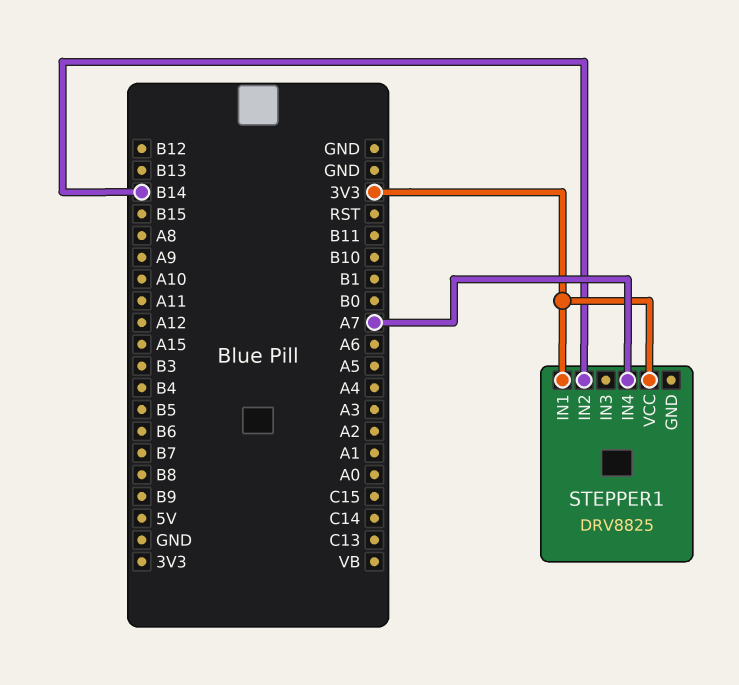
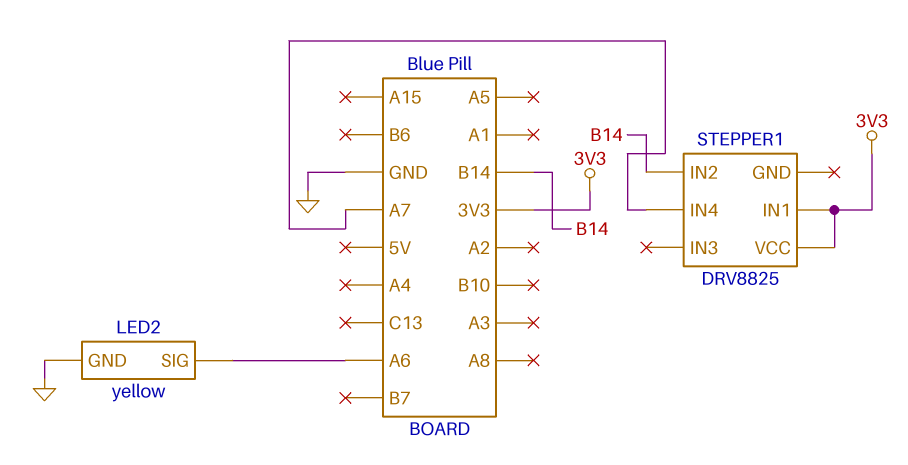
LED2: none -> yellow
LED2 pin GND: none -> GND
LED2 pin SIG: none -> A6

